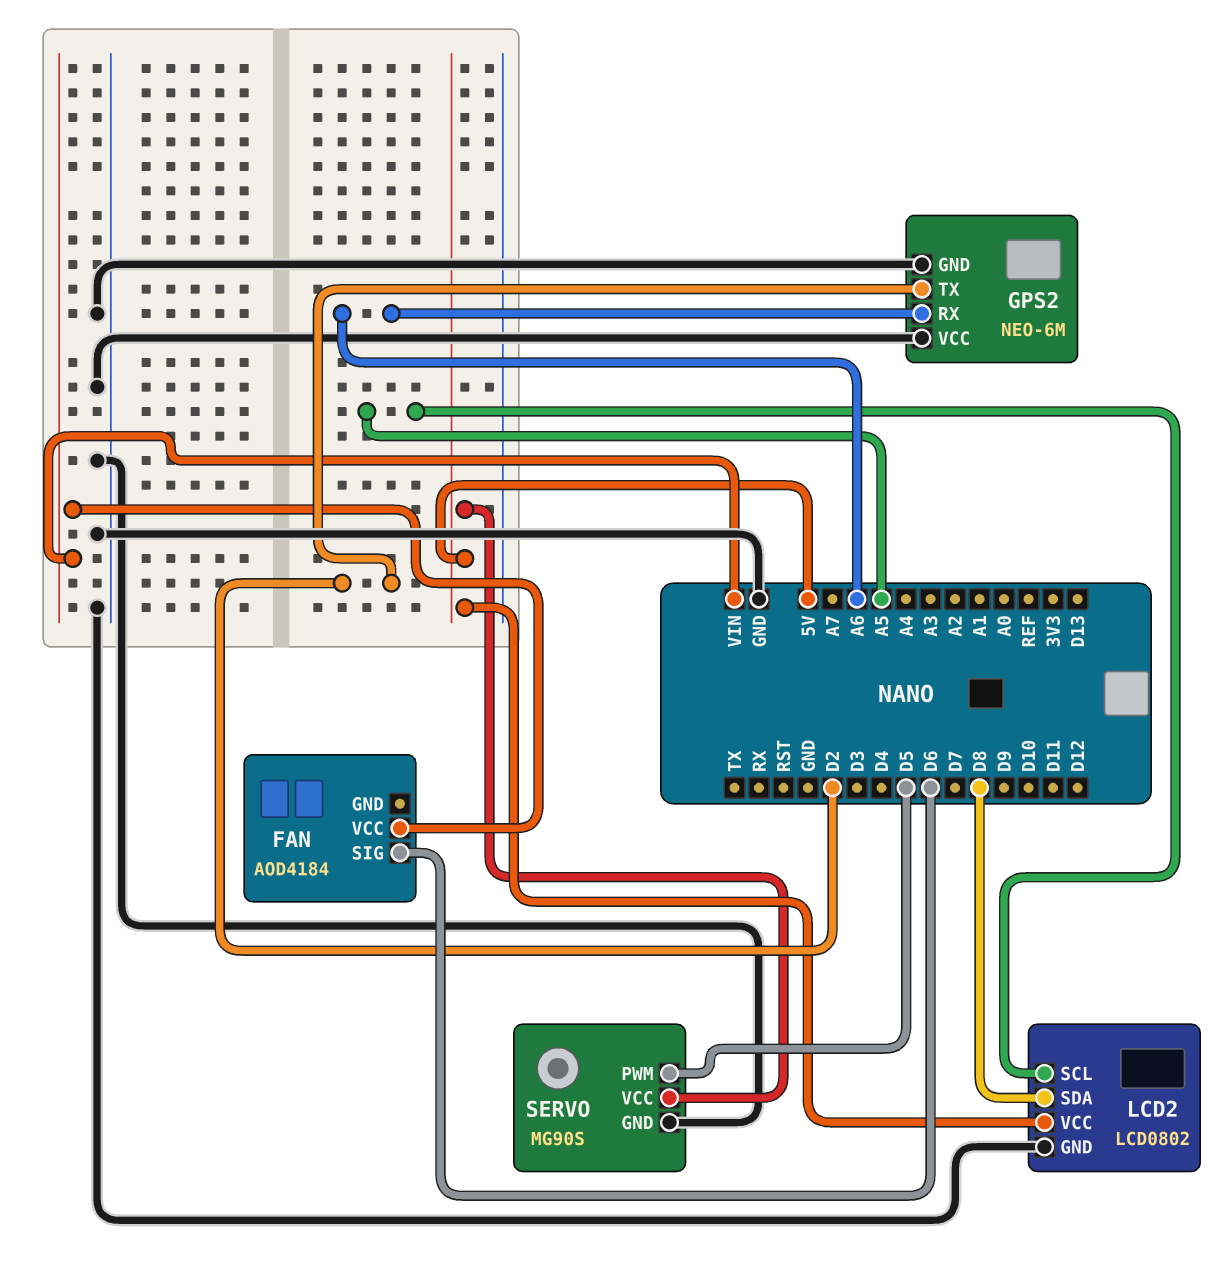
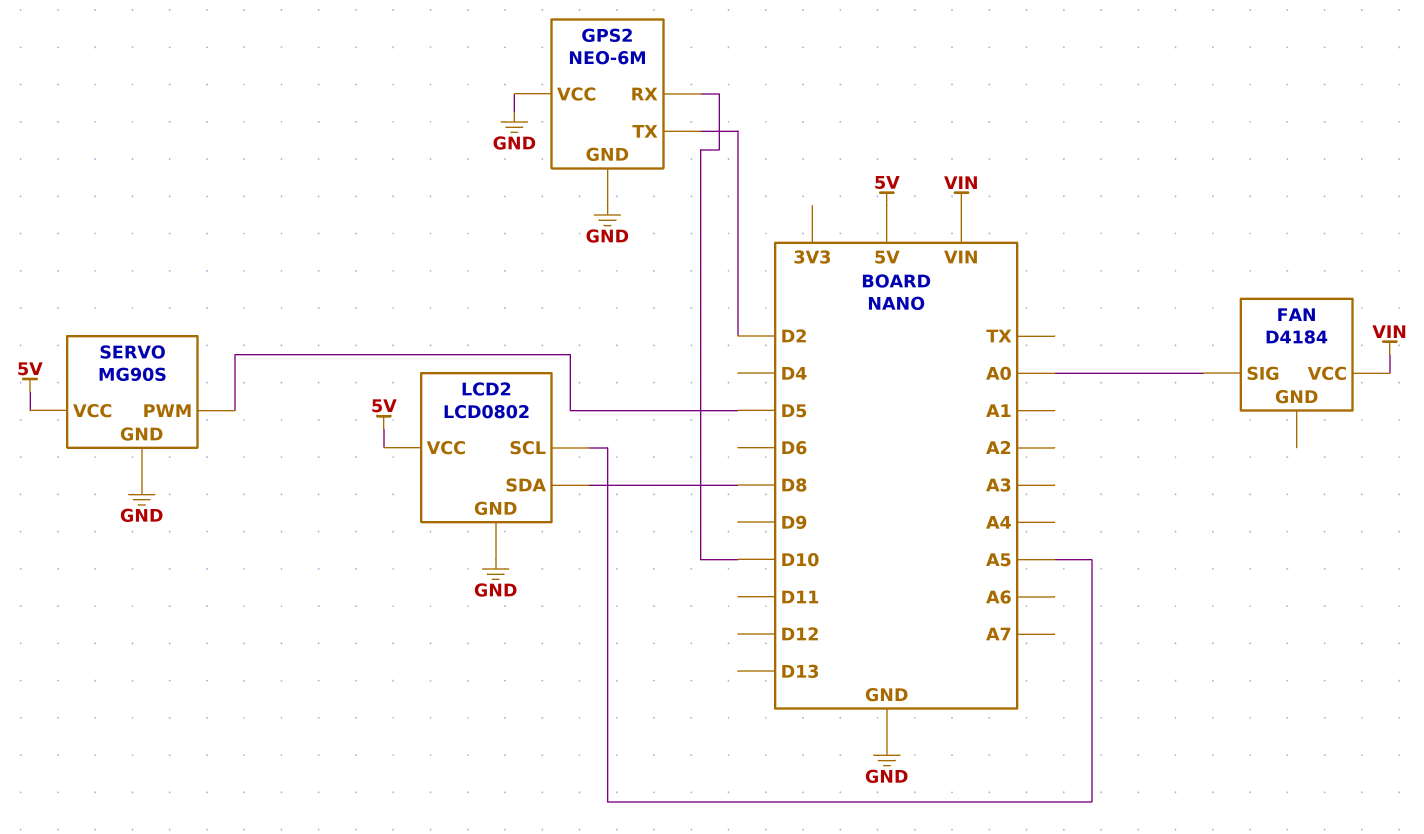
FAN: AOD4184 -> D4184
FAN pin SIG: D6 -> A0
GPS2 pin RX: A6 -> D10

